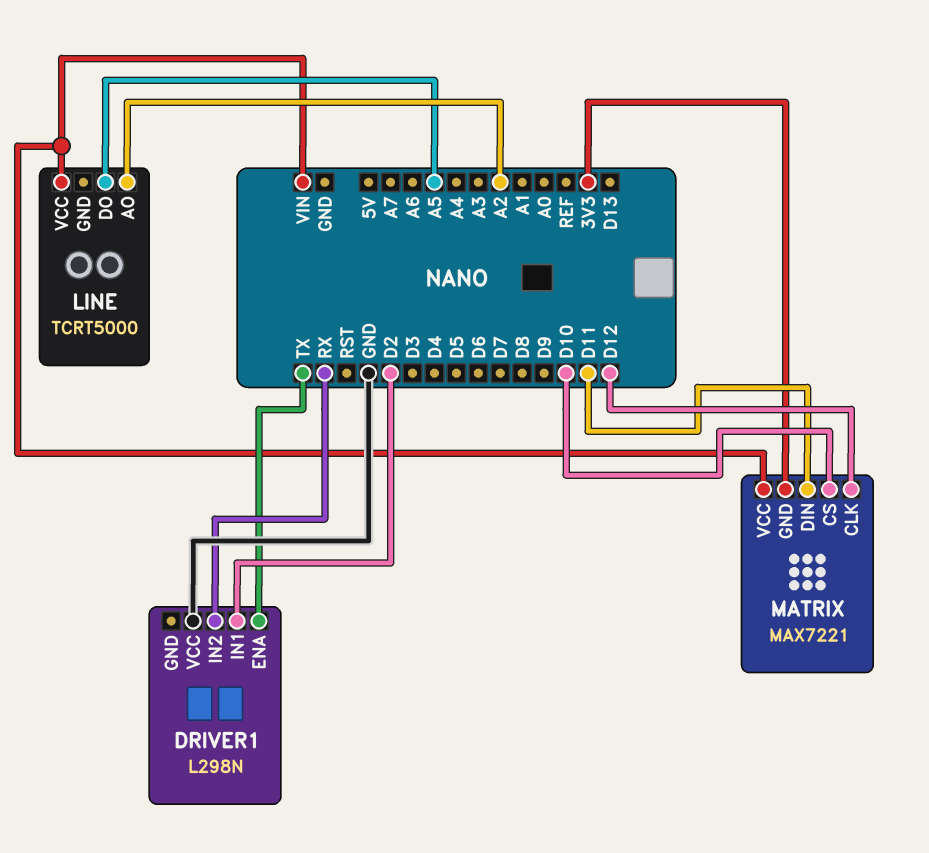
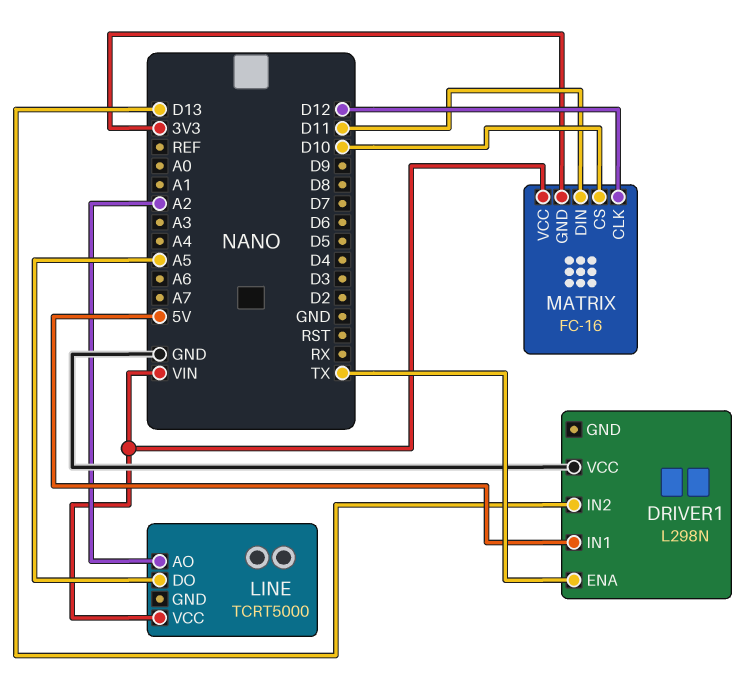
DRIVER1 pin IN1: D2 -> 5V
DRIVER1 pin IN2: RX -> D13
MATRIX: MAX7221 -> FC-16

